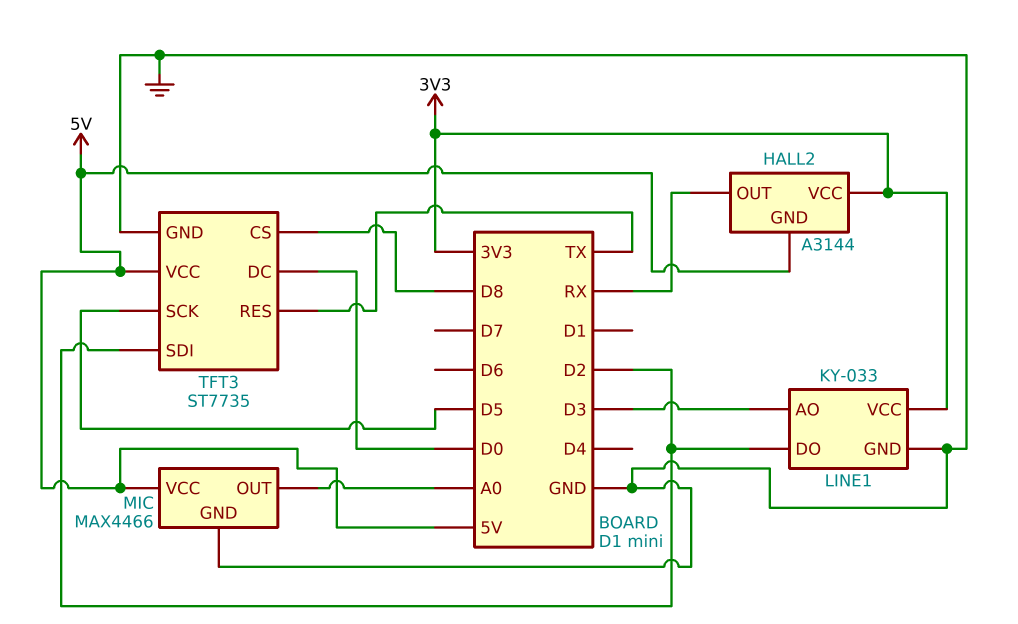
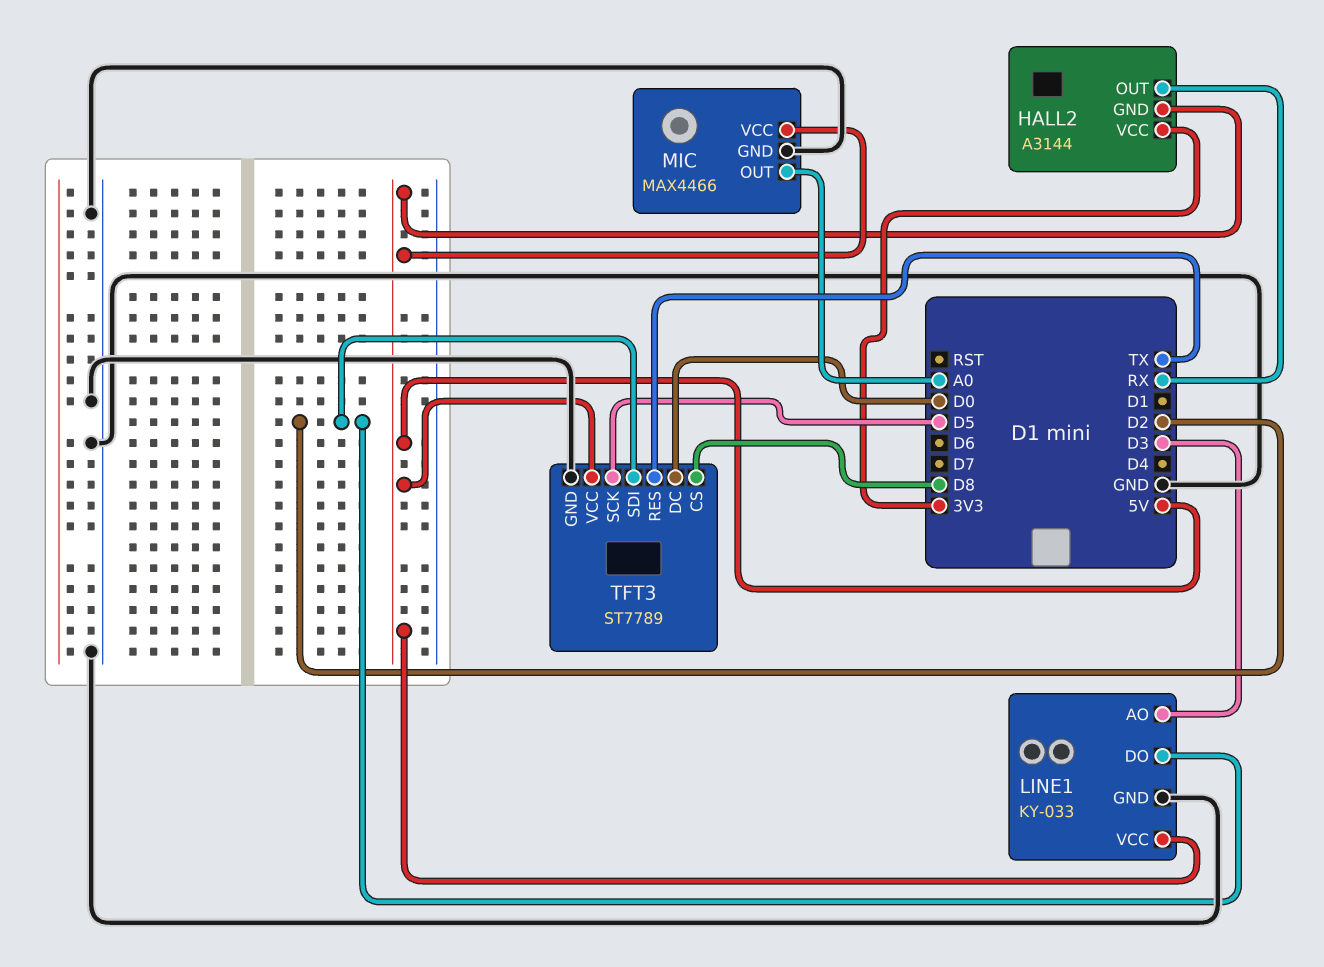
LINE1 pin VCC: 3V3 -> 5V
TFT3: ST7735 -> ST7789

